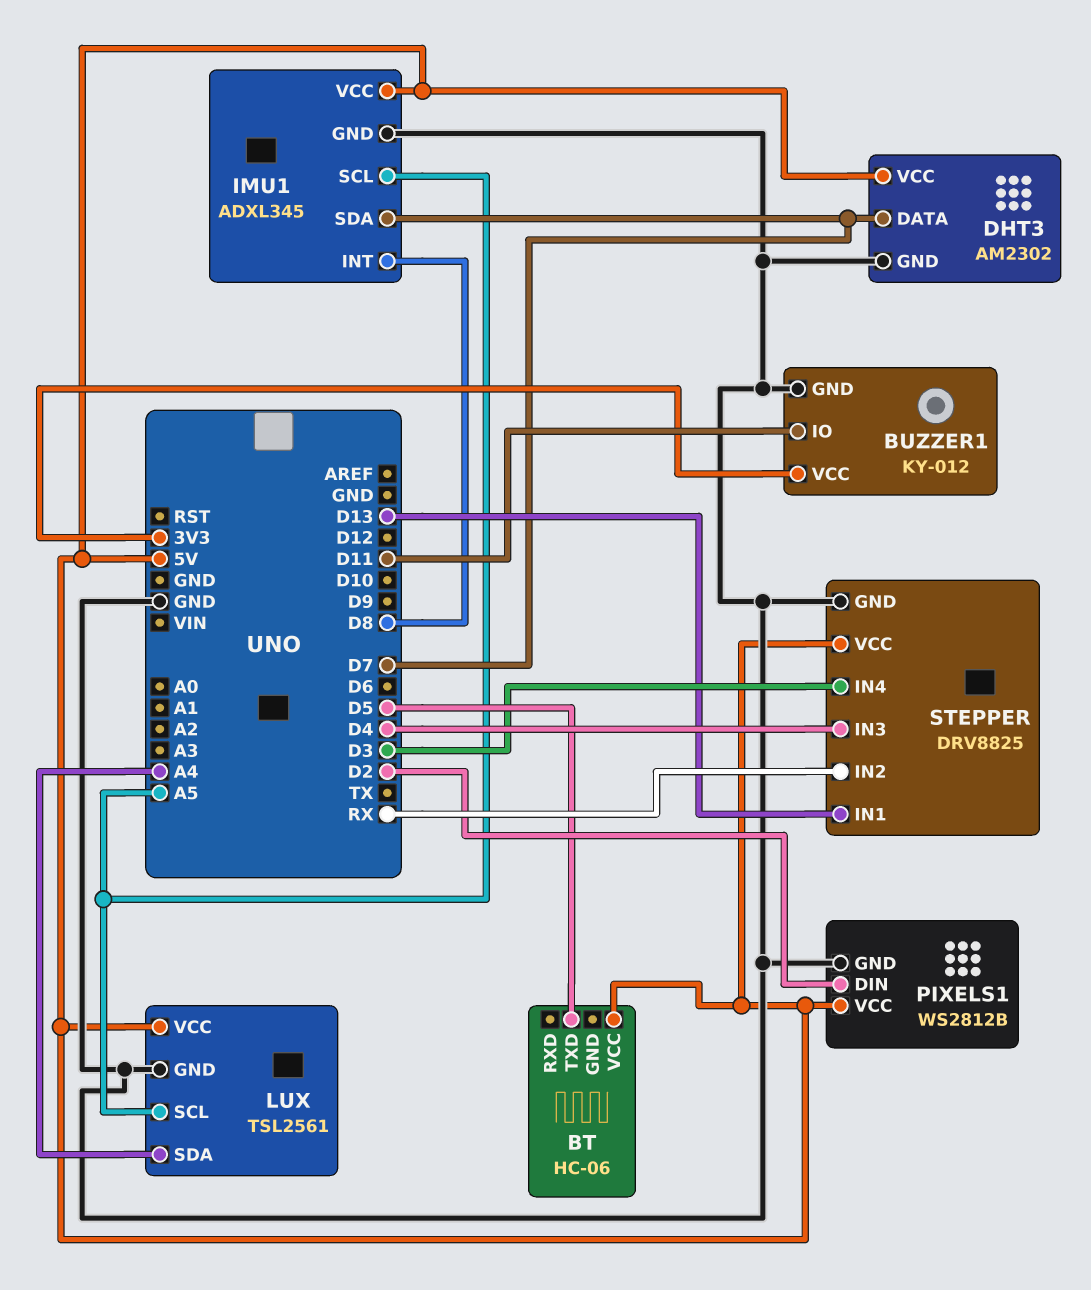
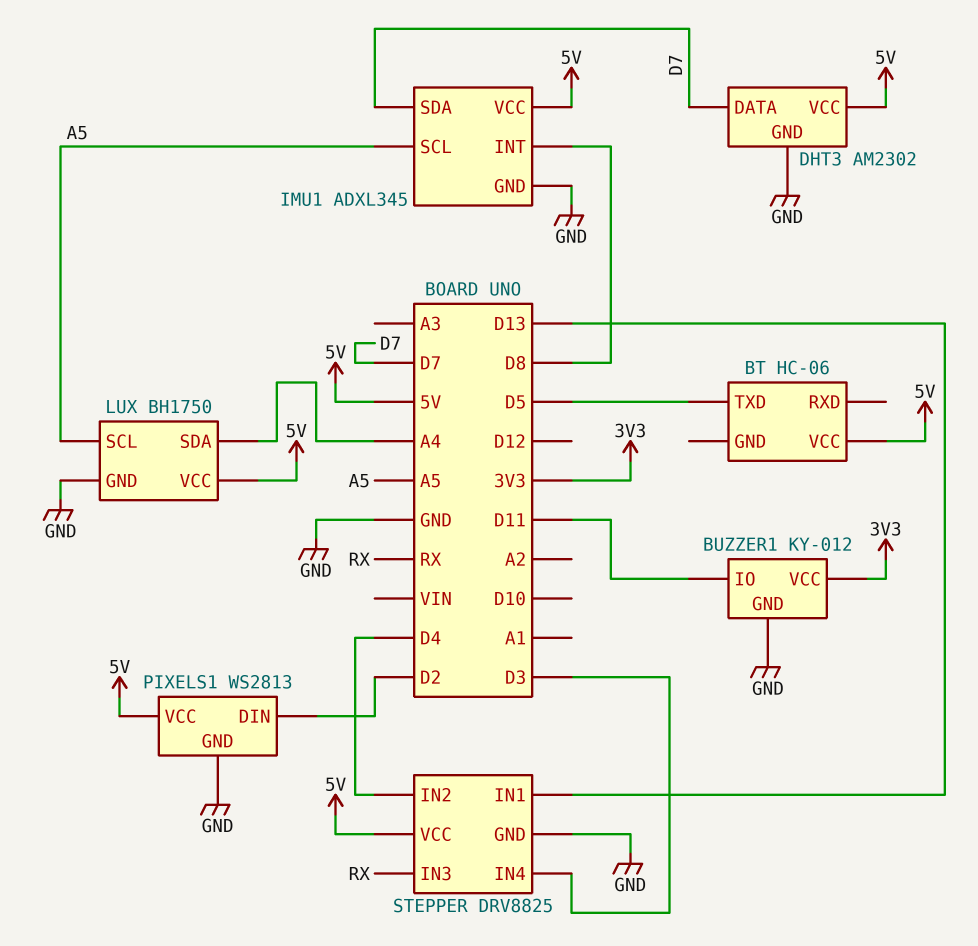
LUX: TSL2561 -> BH1750
PIXELS1: WS2812B -> WS2813
STEPPER pin IN2: RX -> D4
STEPPER pin IN3: D4 -> RX

